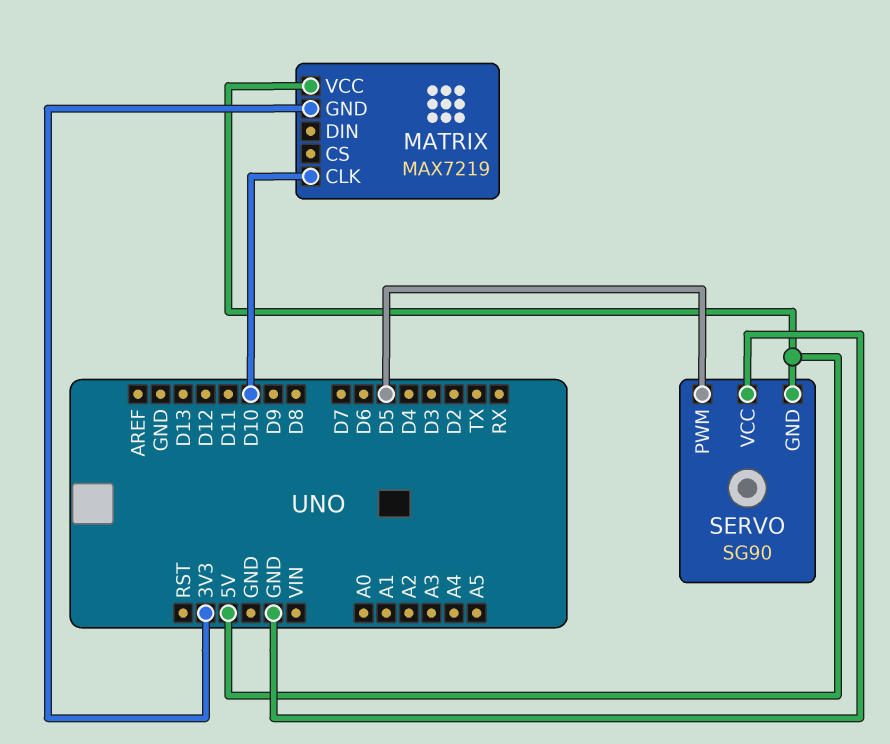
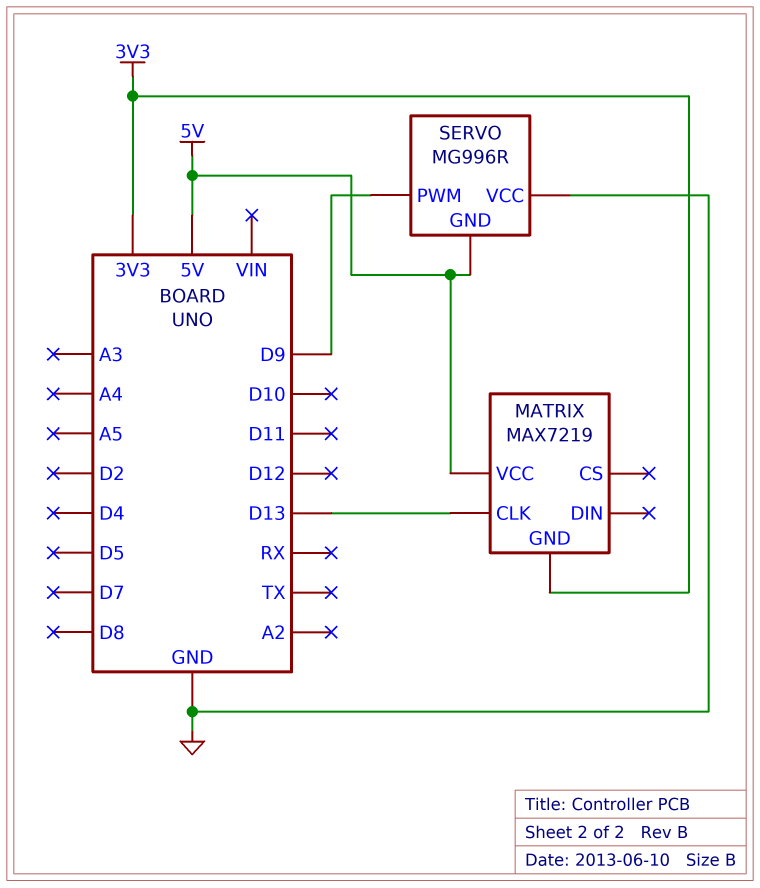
MATRIX pin CLK: D10 -> D13
SERVO: SG90 -> MG996R
SERVO pin PWM: D5 -> D9

